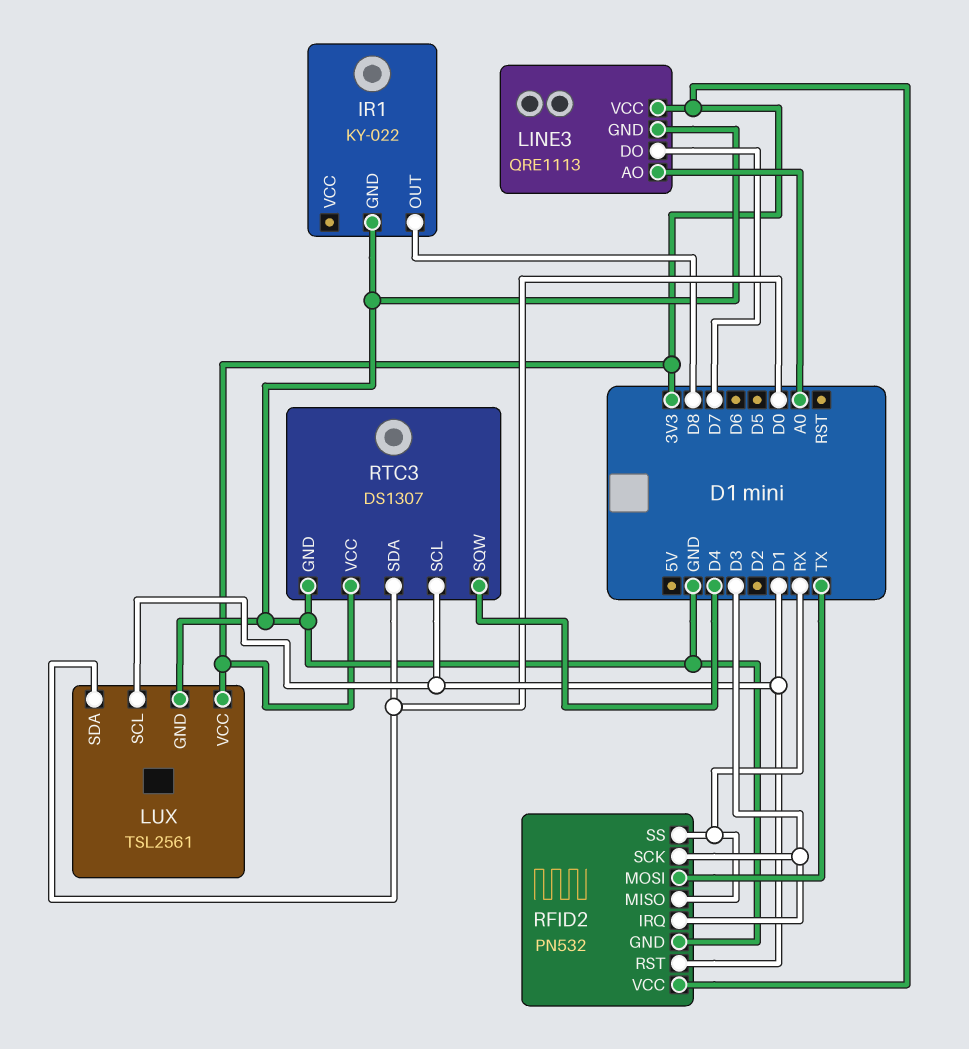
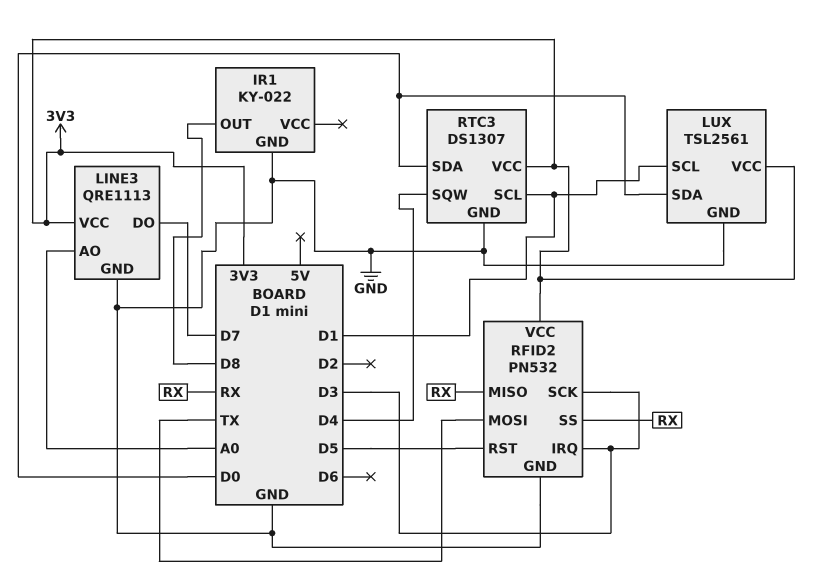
RFID2 pin RST: D1 -> D5

